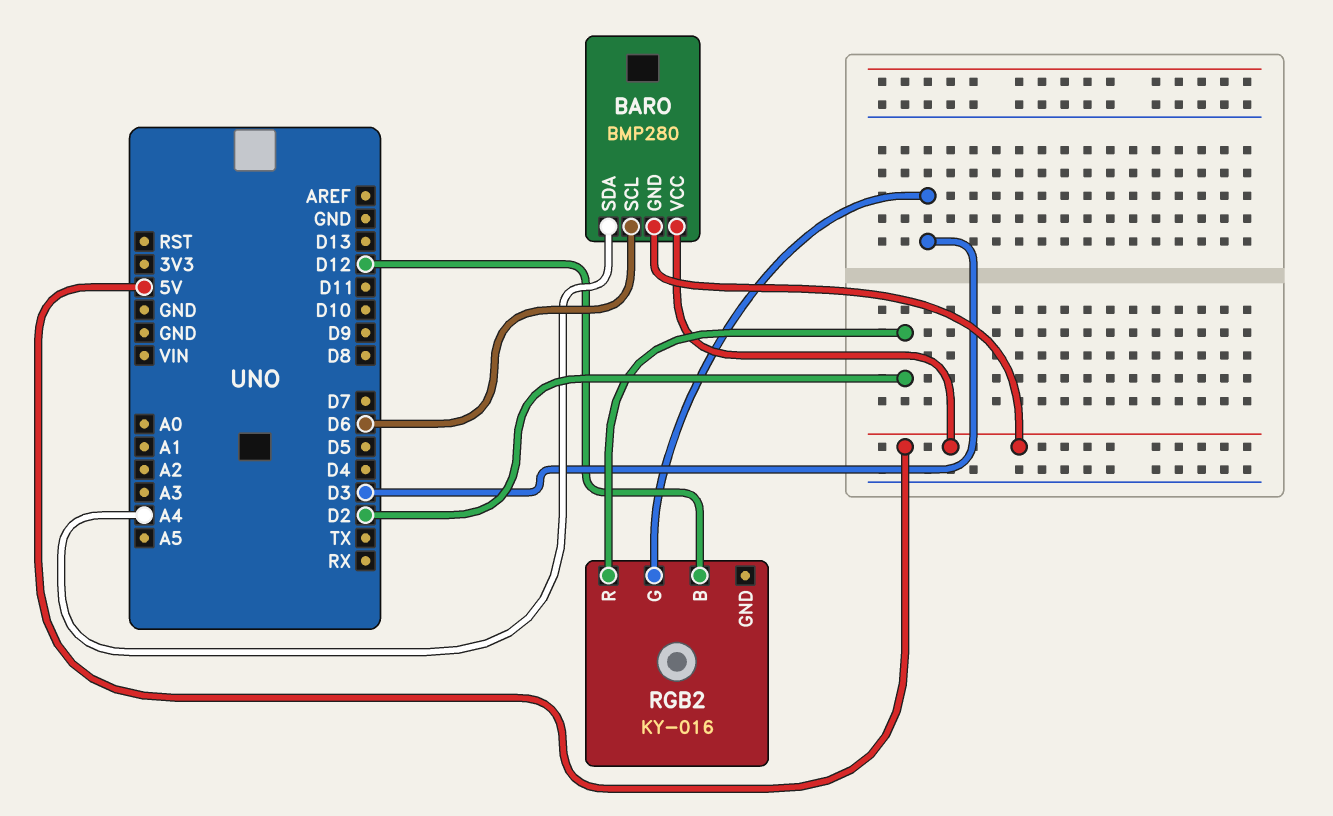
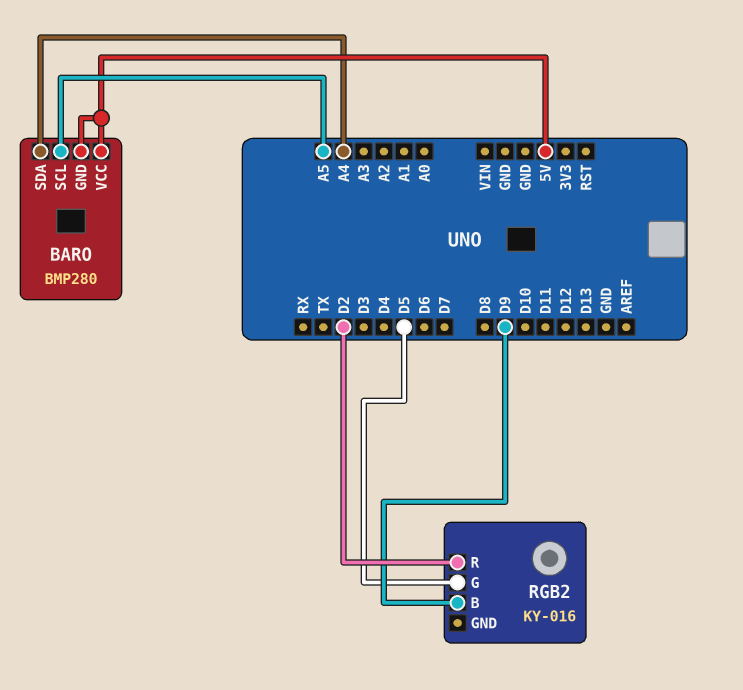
BARO pin SCL: D6 -> A5
RGB2 pin B: D12 -> D9
RGB2 pin G: D3 -> D5

